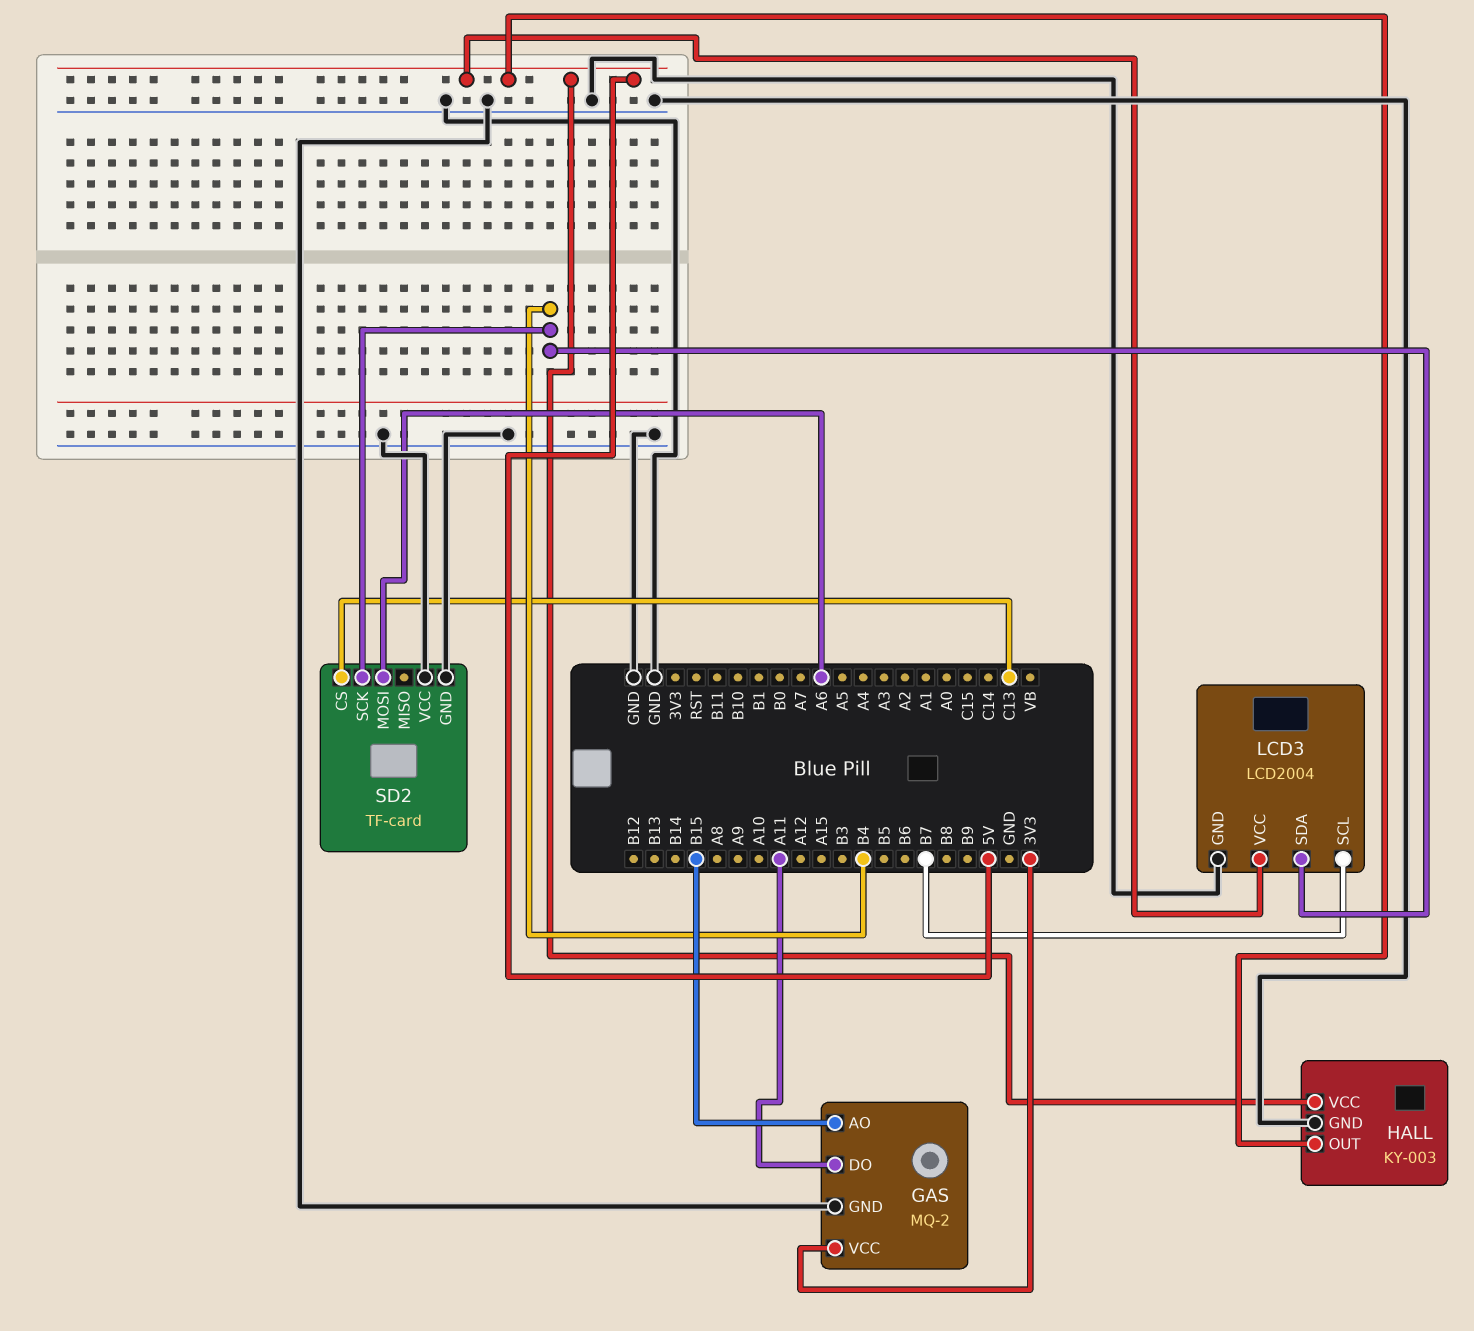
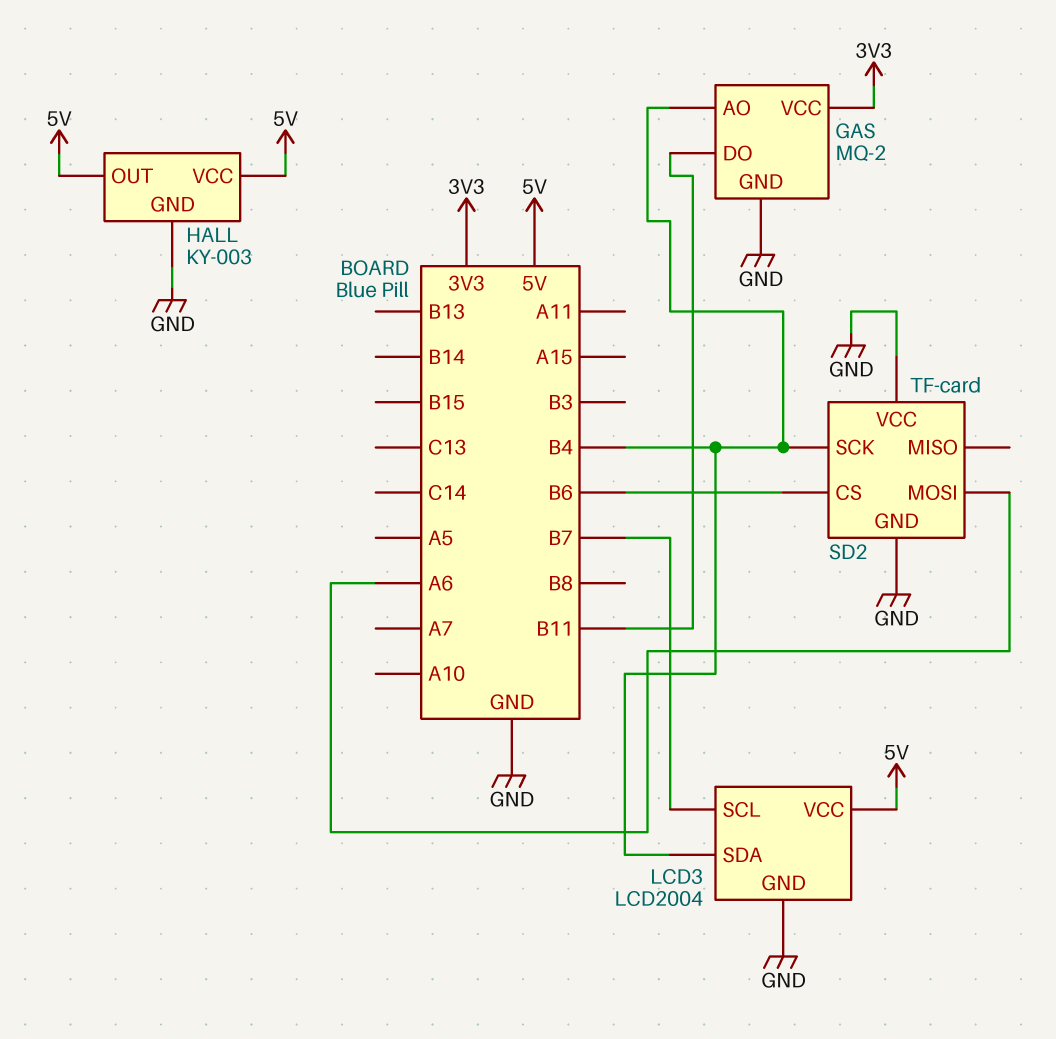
GAS pin AO: B15 -> B4
GAS pin DO: A11 -> B11
SD2 pin CS: C13 -> B6

